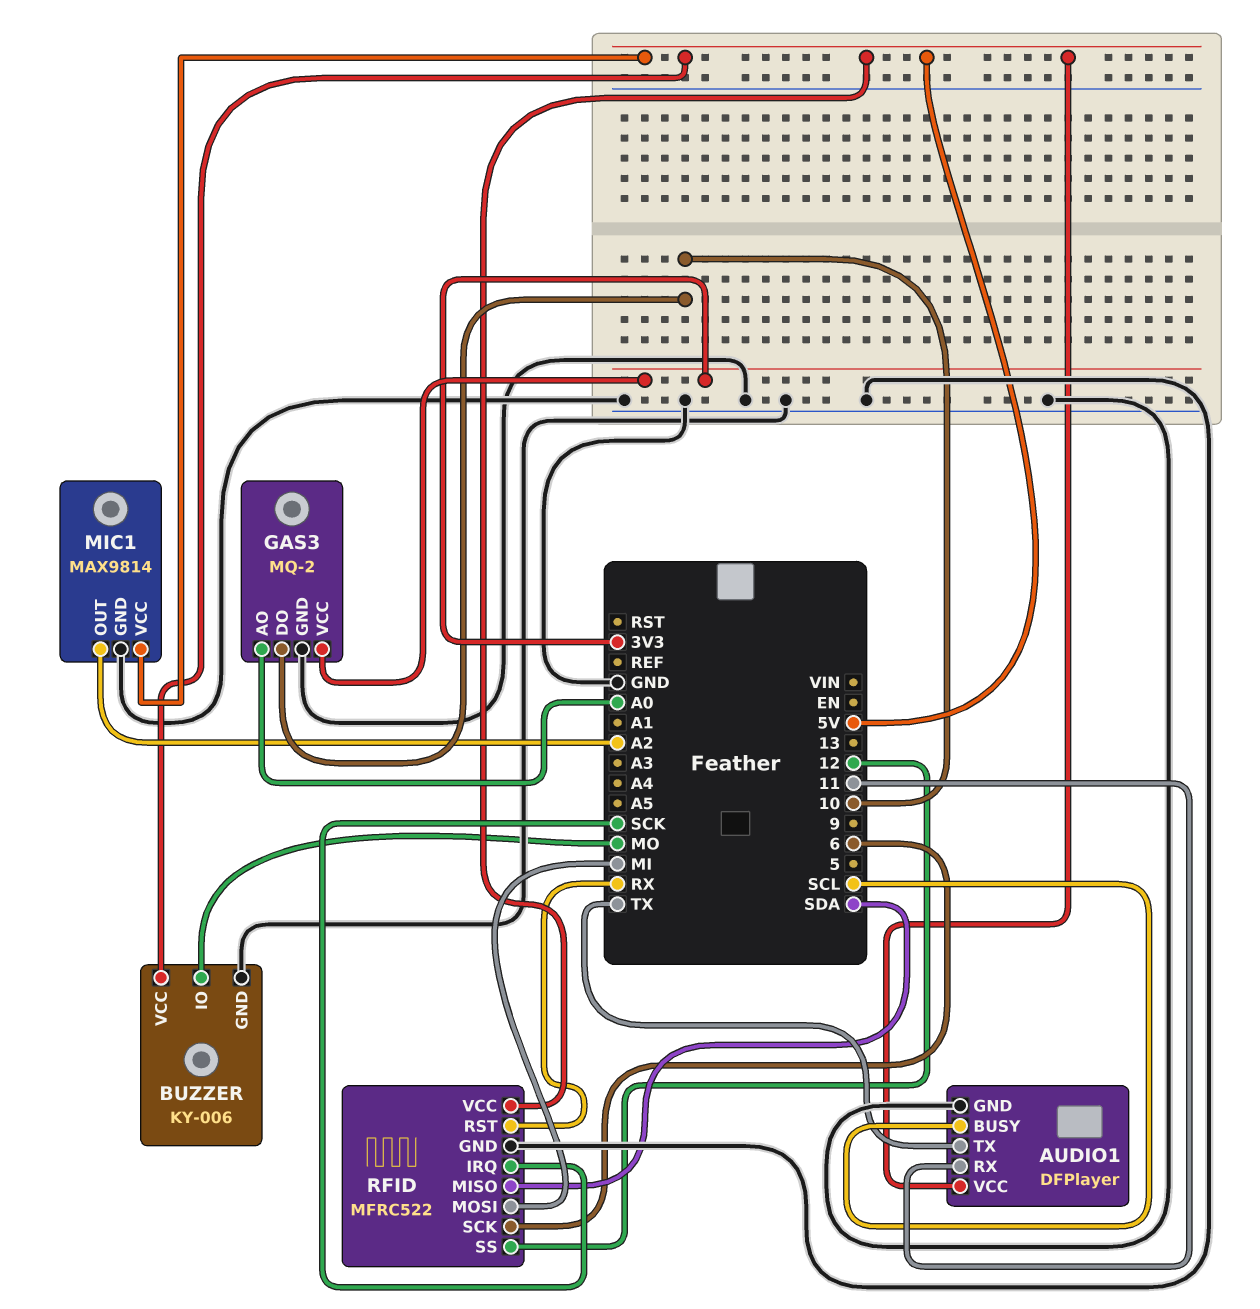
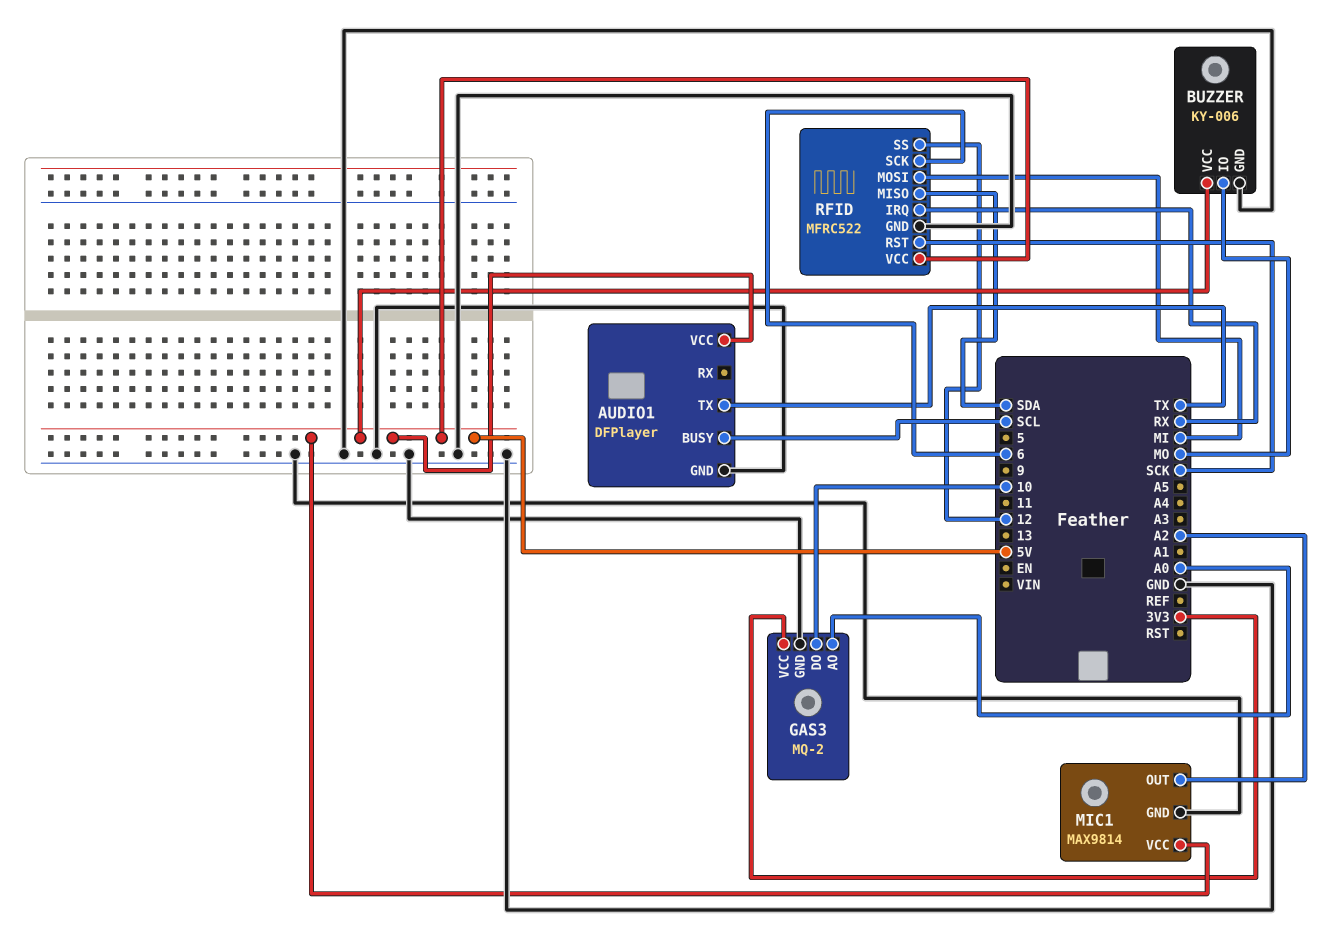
AUDIO1 pin RX: 11 -> none
RFID pin IRQ: SCK -> RX
RFID pin RST: RX -> SCK

